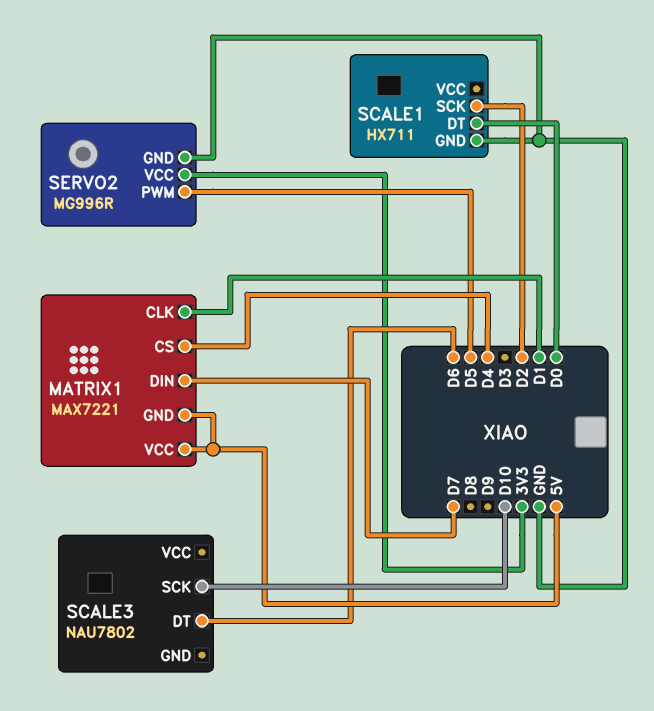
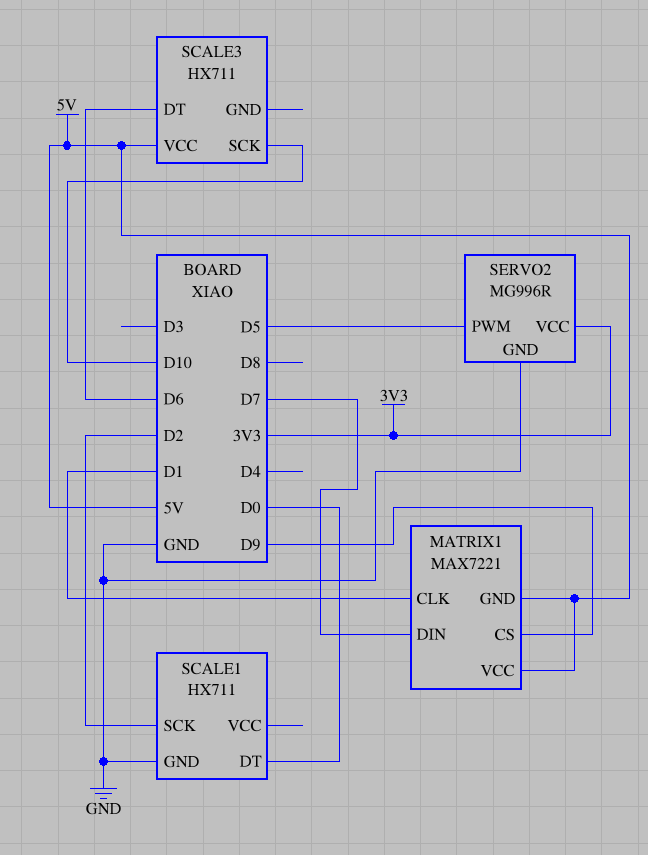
MATRIX1 pin CS: D4 -> D9
SCALE3: NAU7802 -> HX711
SCALE3 pin VCC: none -> 5V

